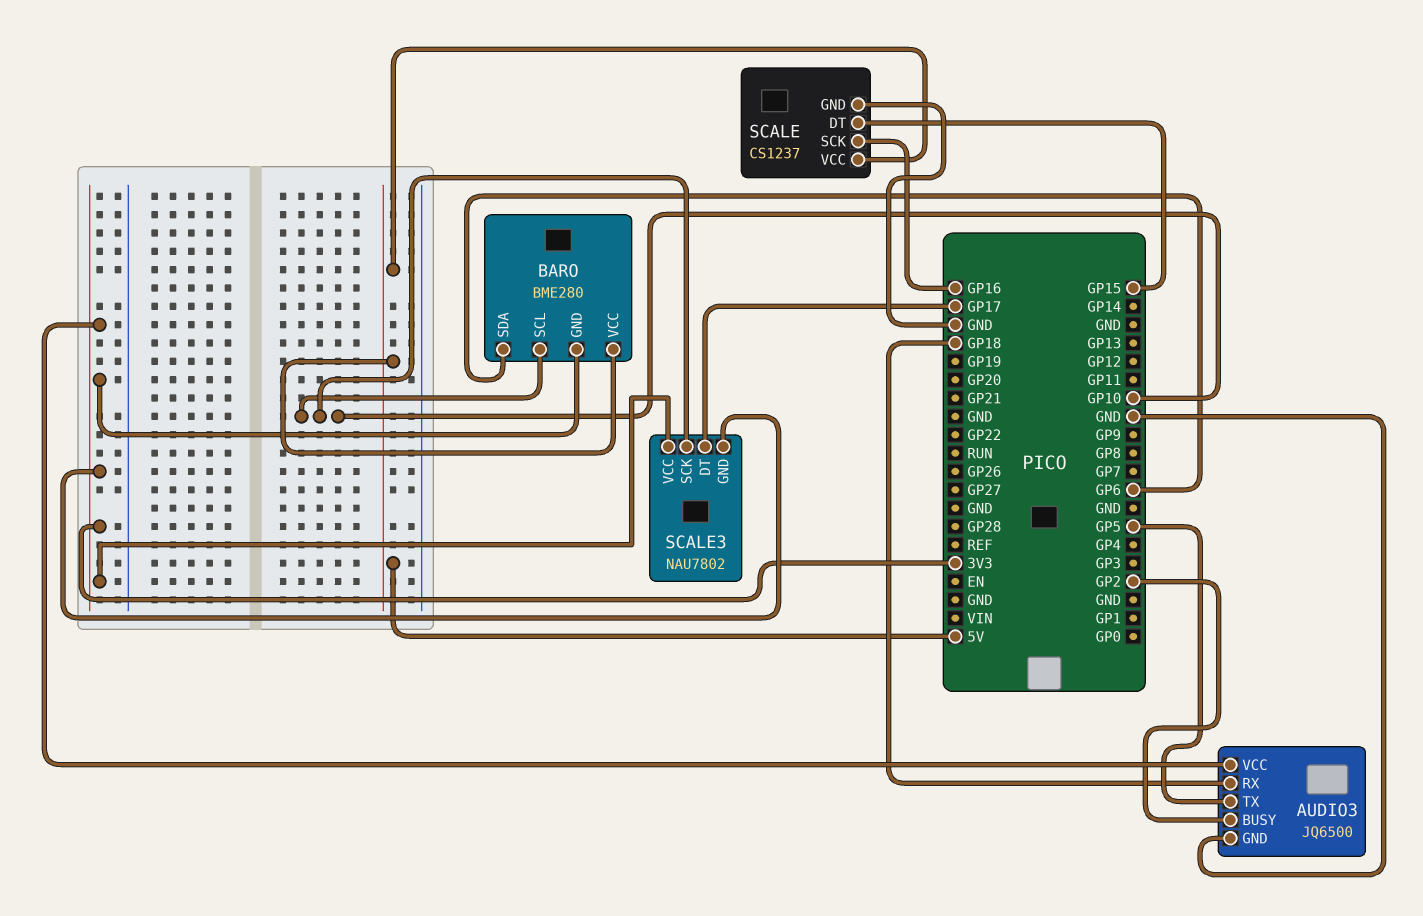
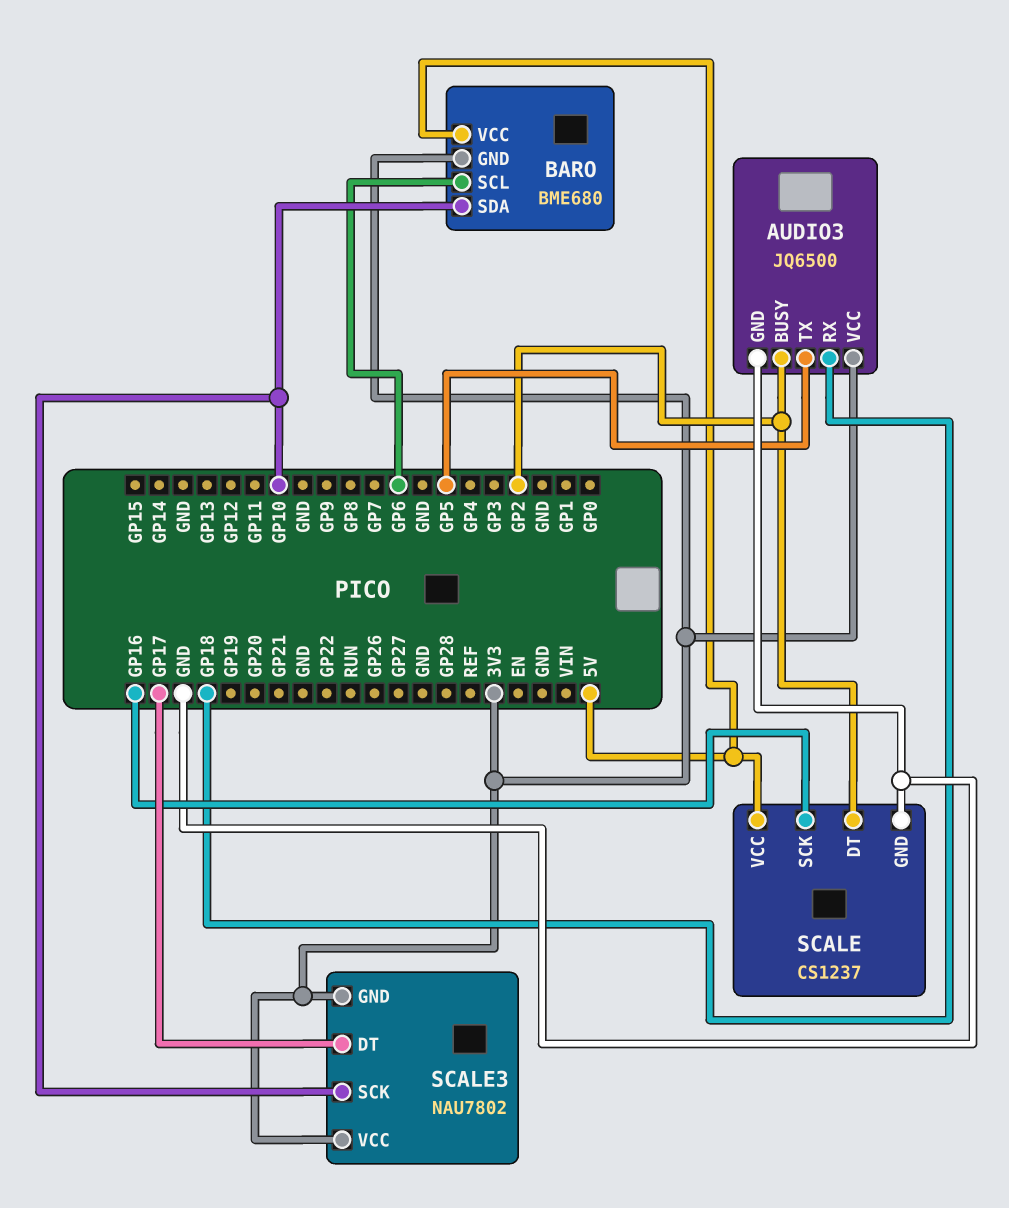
BARO: BME280 -> BME680
BARO pin SCL: GP10 -> GP6
BARO pin SDA: GP6 -> GP10
SCALE pin DT: GP15 -> GP2

